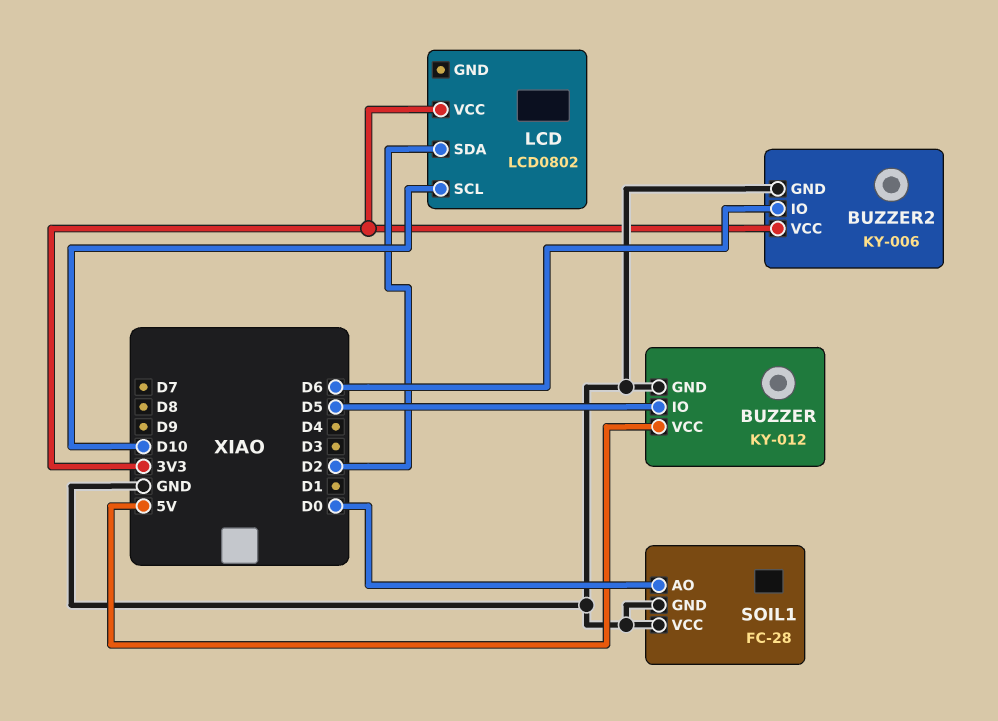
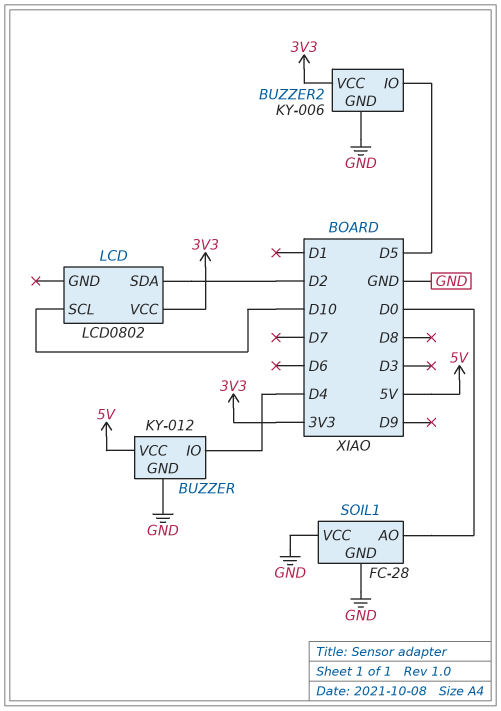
BUZZER pin IO: D5 -> D4
BUZZER2 pin IO: D6 -> D5

